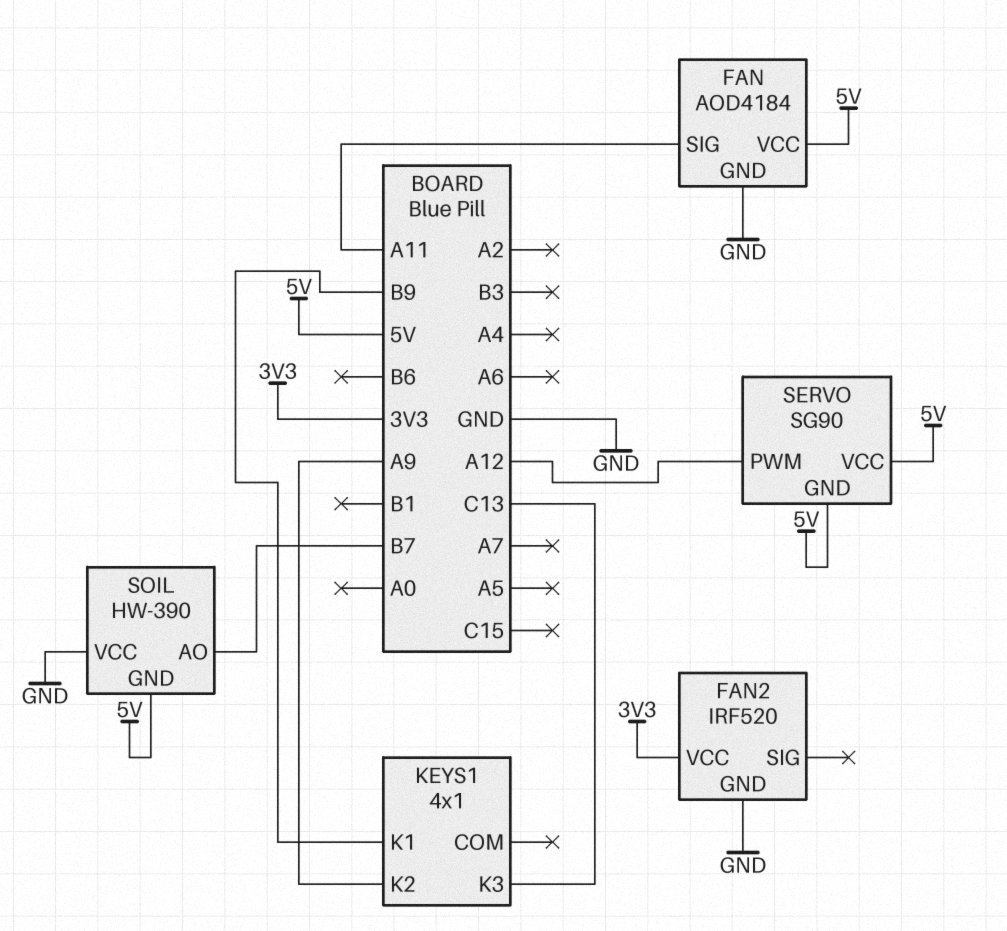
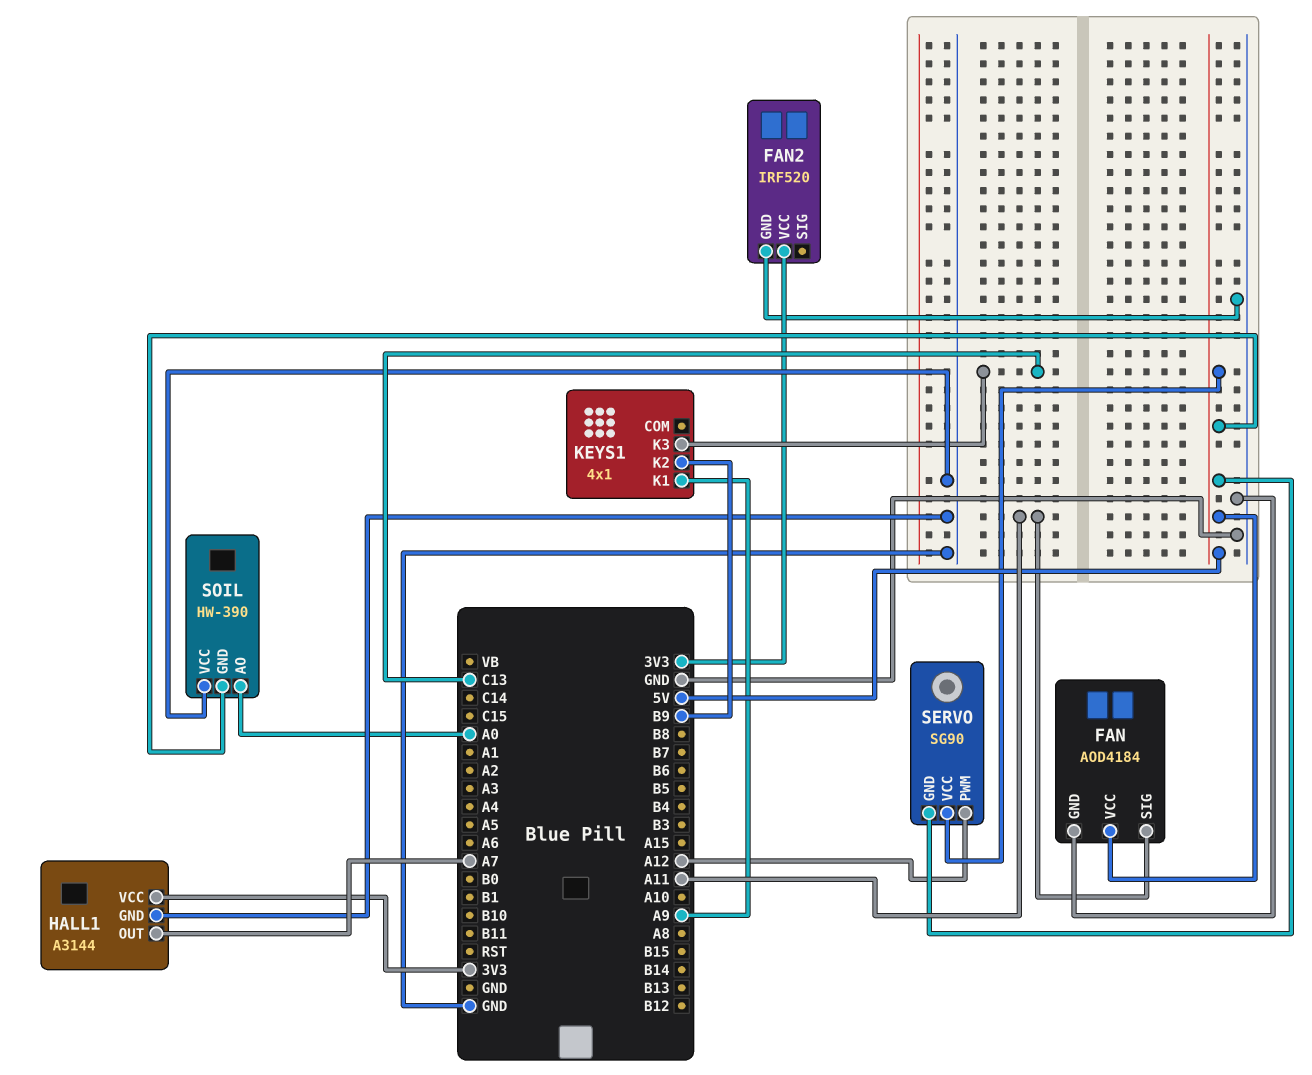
HALL1: none -> A3144
HALL1 pin GND: none -> GND
HALL1 pin OUT: none -> A7
HALL1 pin VCC: none -> 3V3
KEYS1 pin K1: B9 -> A9
KEYS1 pin K2: A9 -> B9
SOIL pin AO: B7 -> A0

